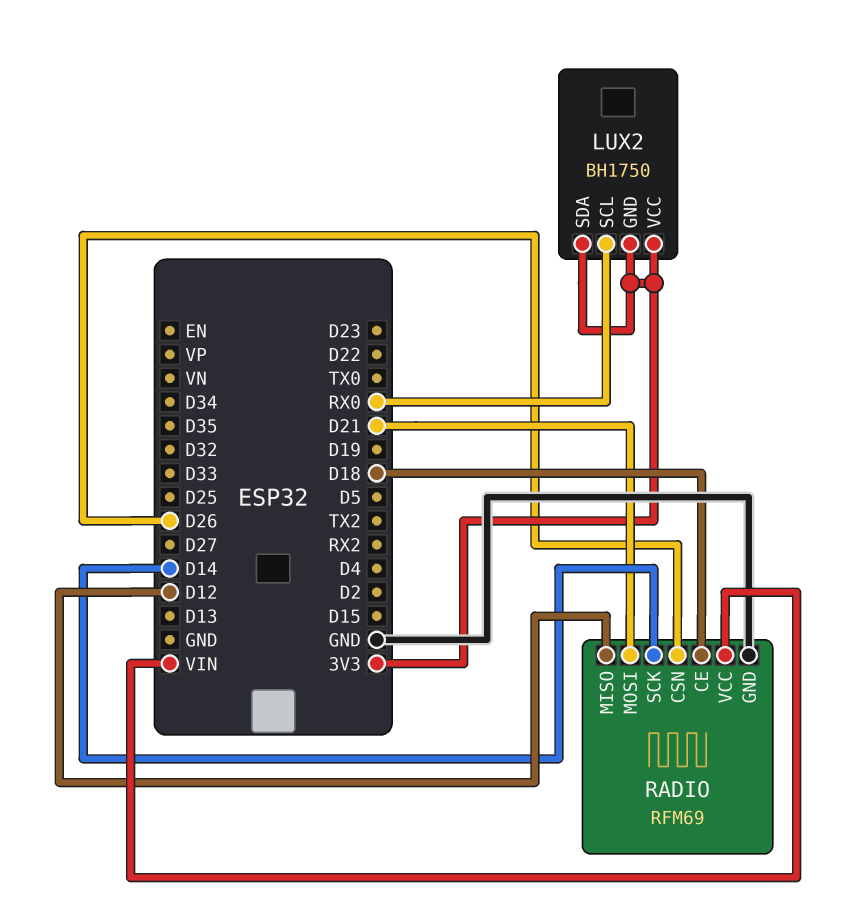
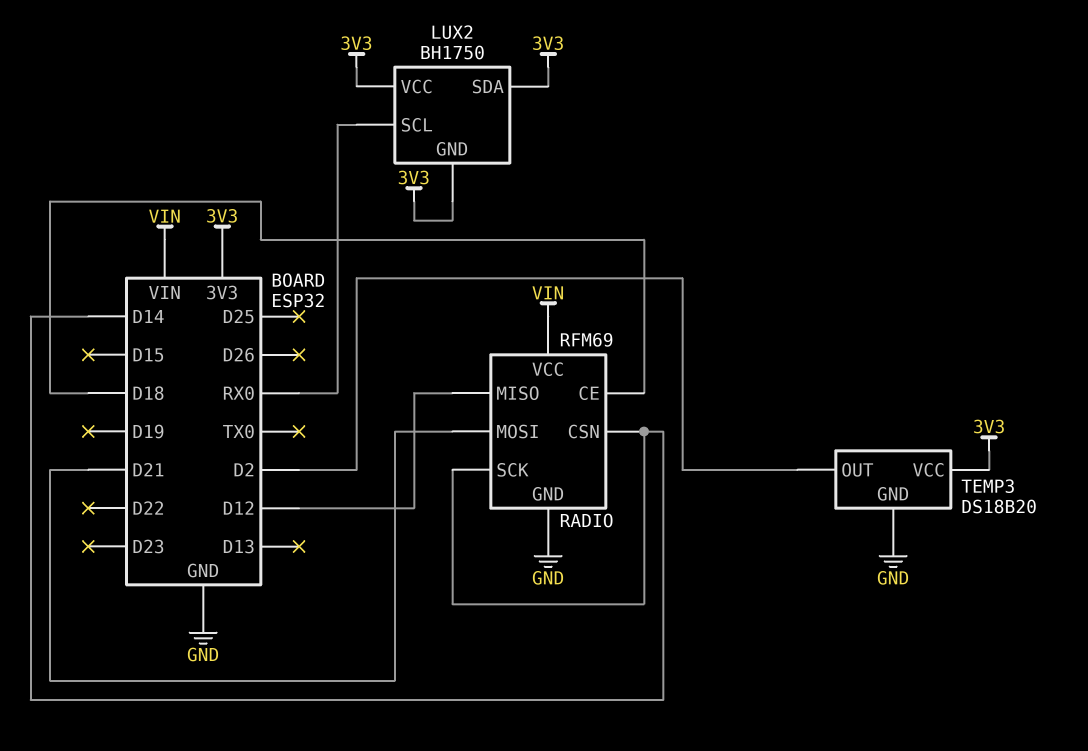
RADIO pin CSN: D26 -> D14
TEMP3: none -> DS18B20
TEMP3 pin GND: none -> GND
TEMP3 pin OUT: none -> D2
TEMP3 pin VCC: none -> 3V3

